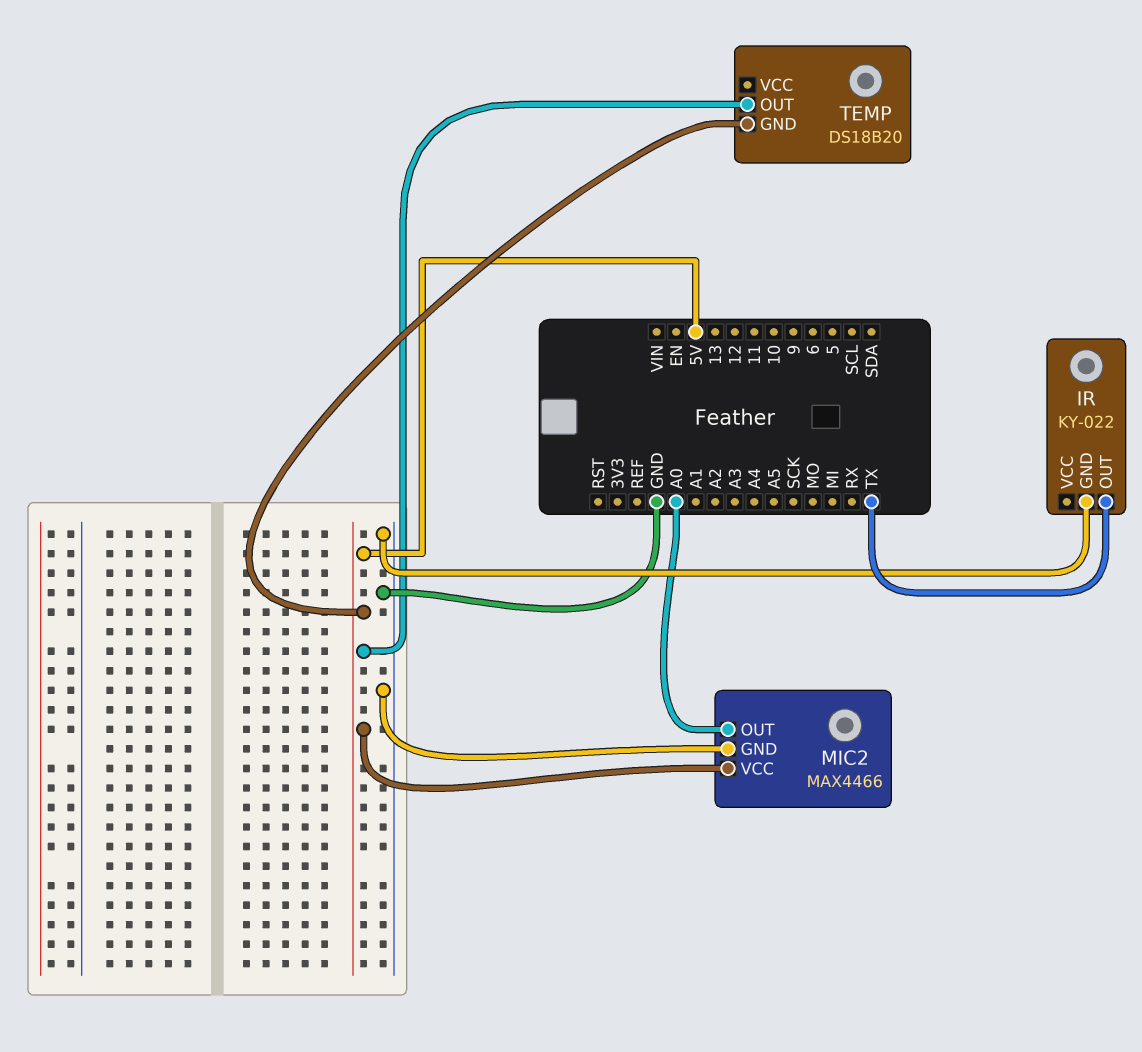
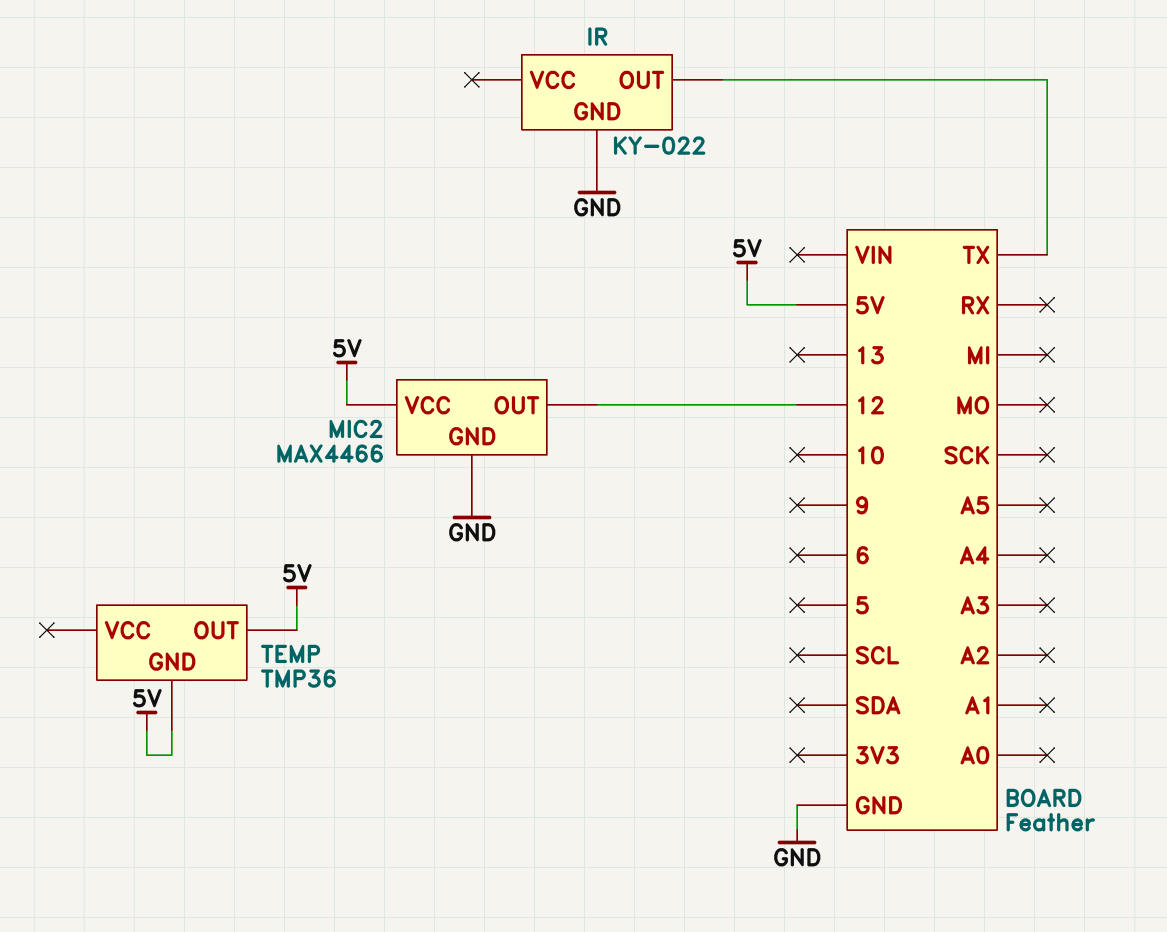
MIC2 pin OUT: A0 -> 12
TEMP: DS18B20 -> TMP36

